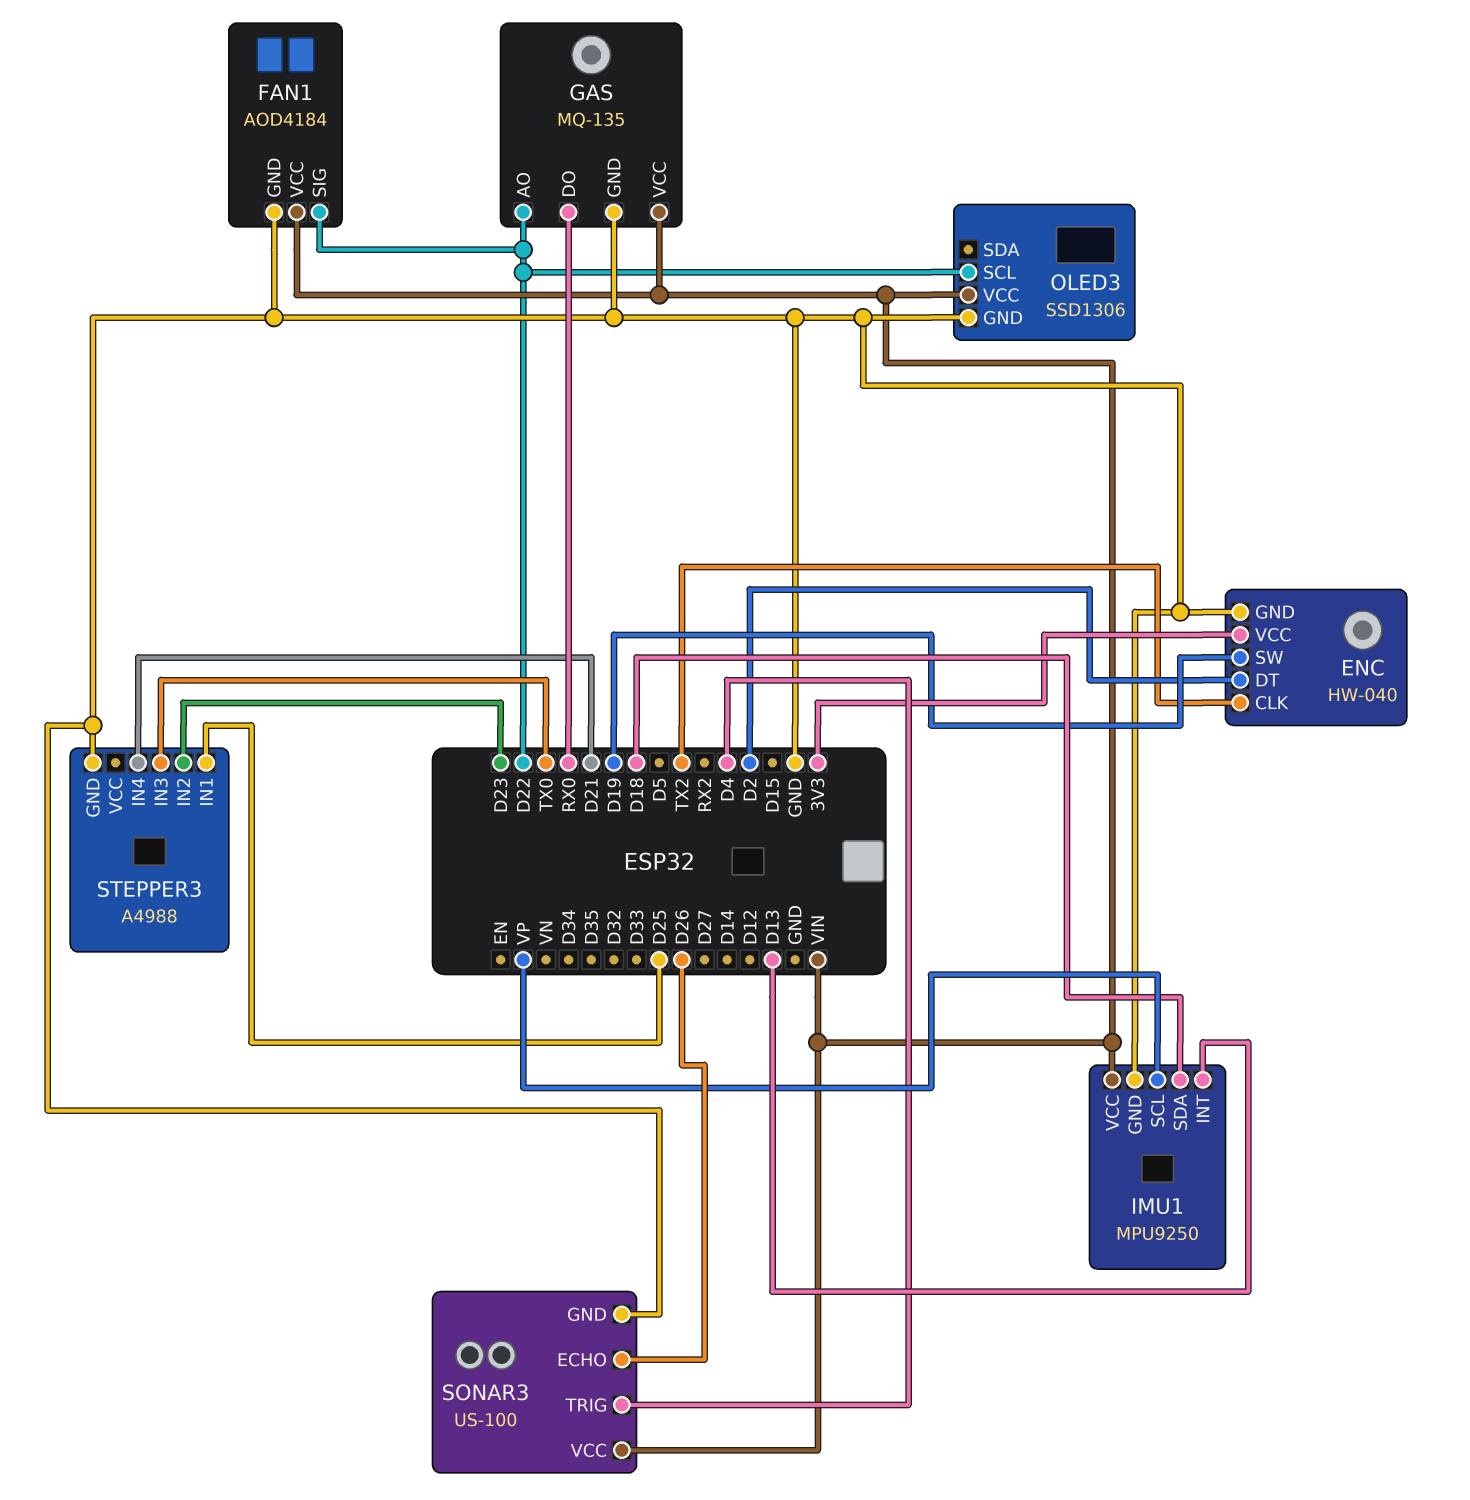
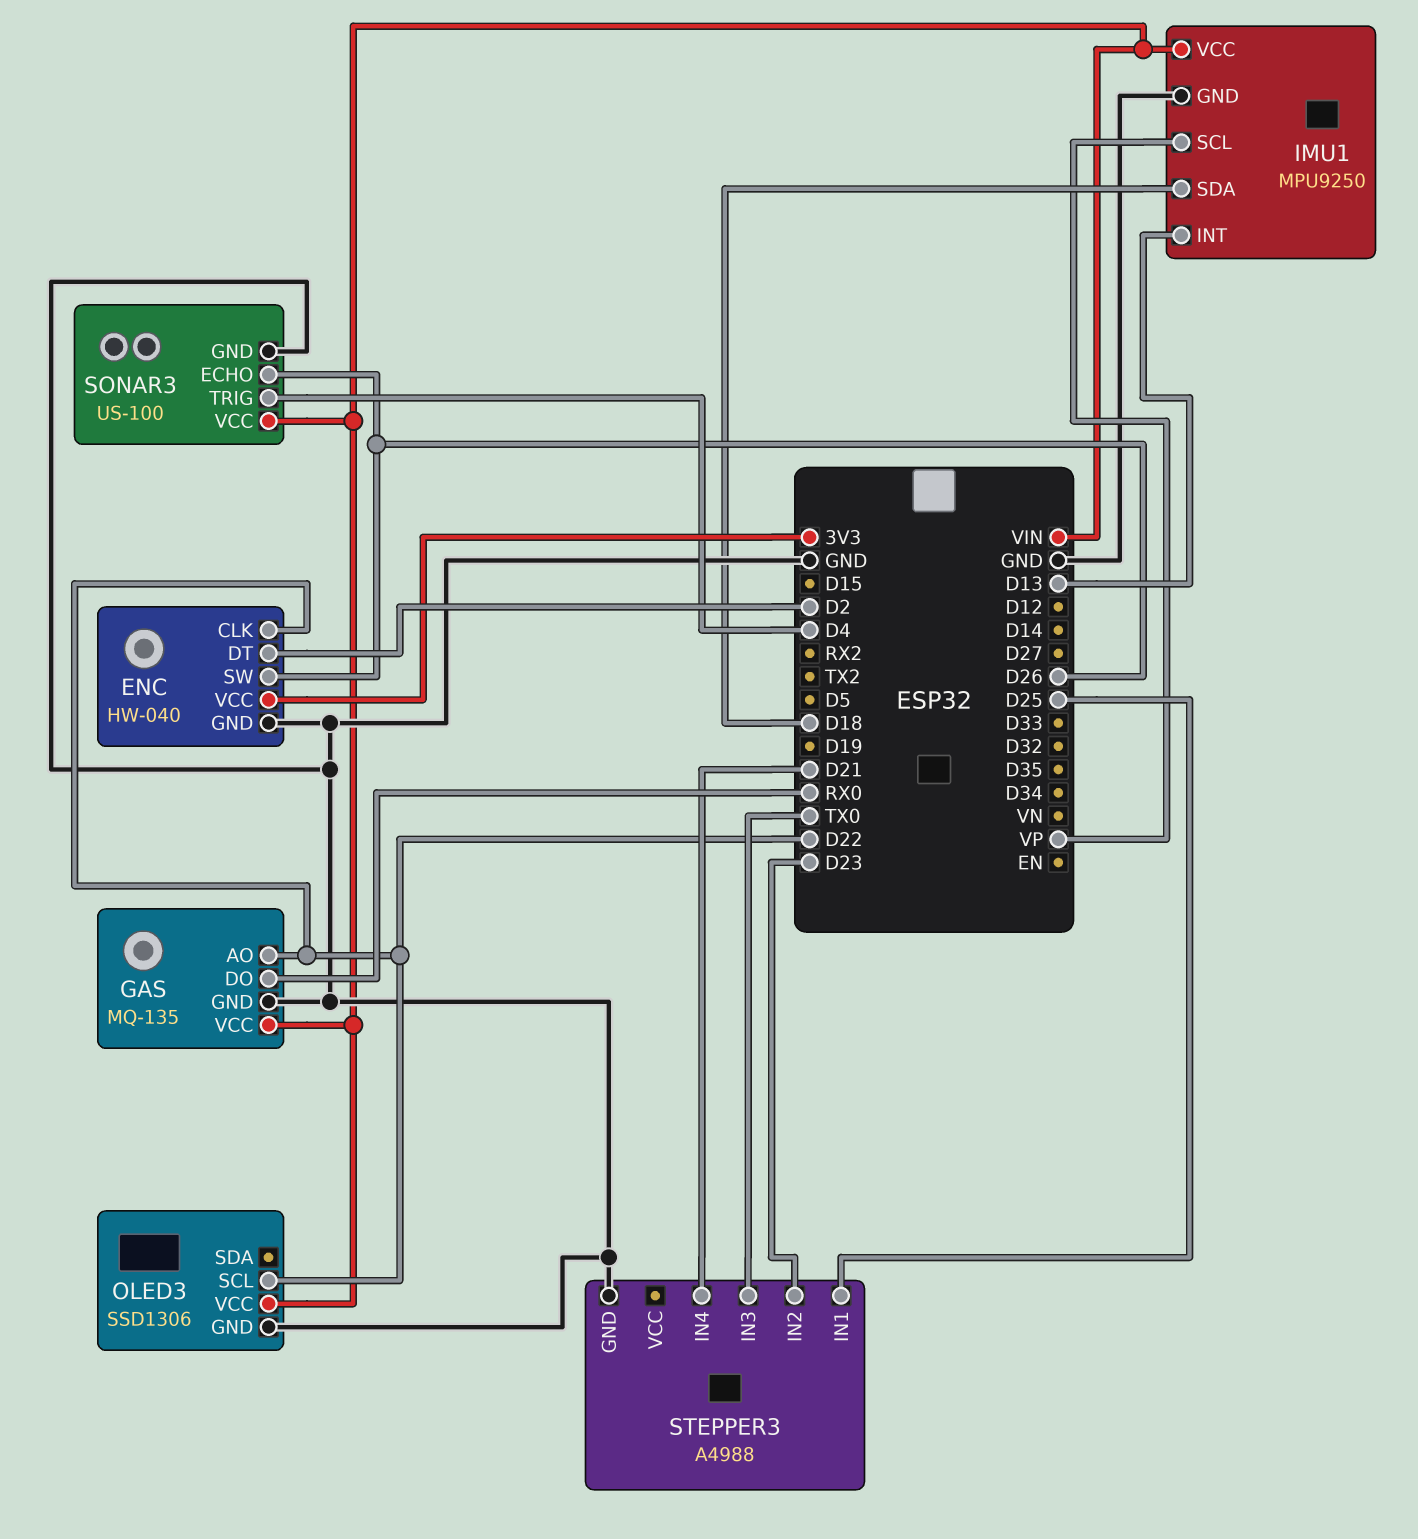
ENC pin CLK: TX2 -> D22
ENC pin SW: D19 -> D26
FAN1: AOD4184 -> none
FAN1 pin GND: GND -> none
FAN1 pin SIG: D22 -> none
FAN1 pin VCC: VIN -> none

